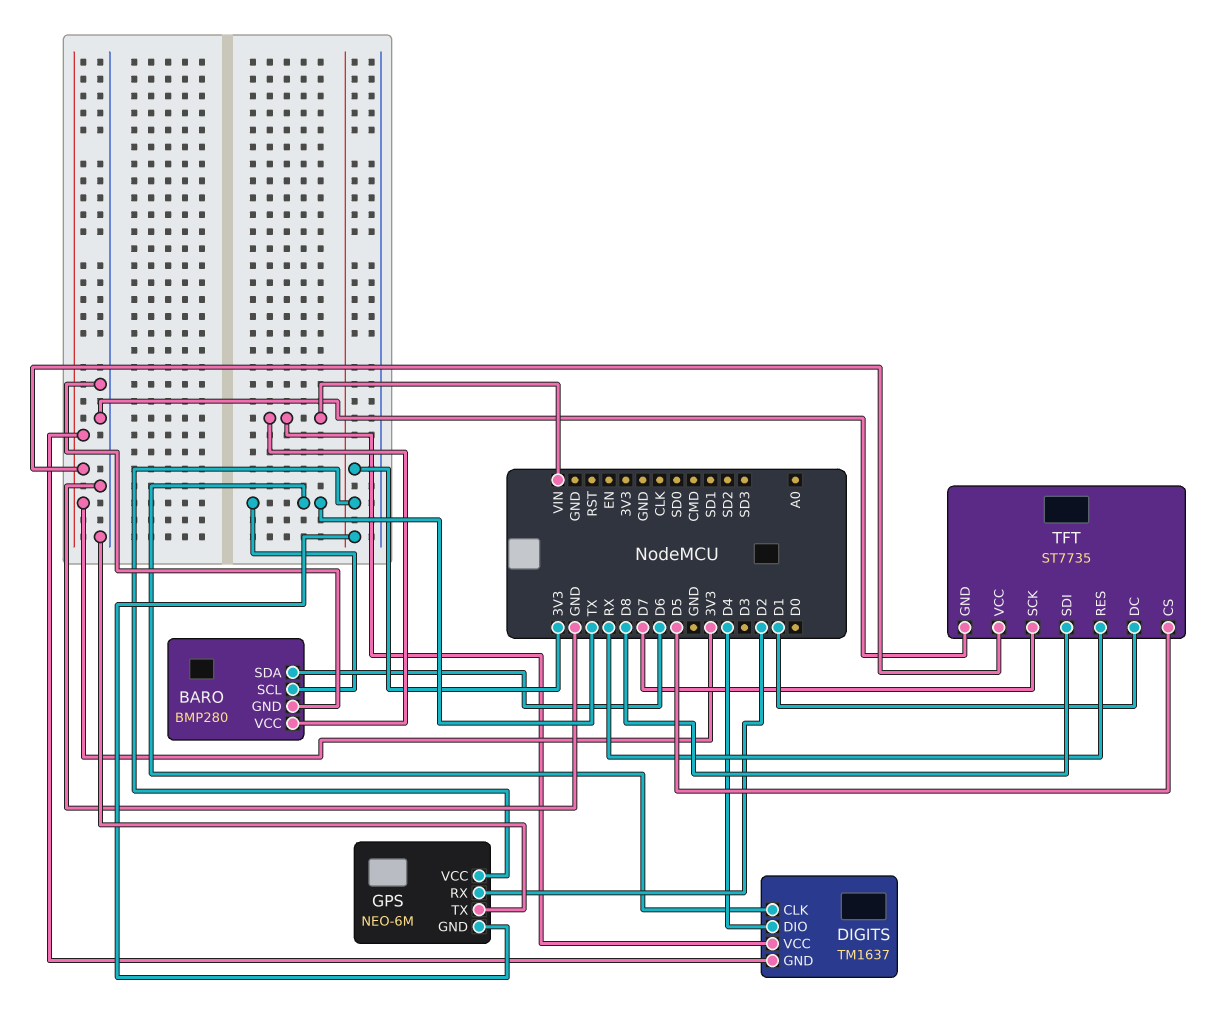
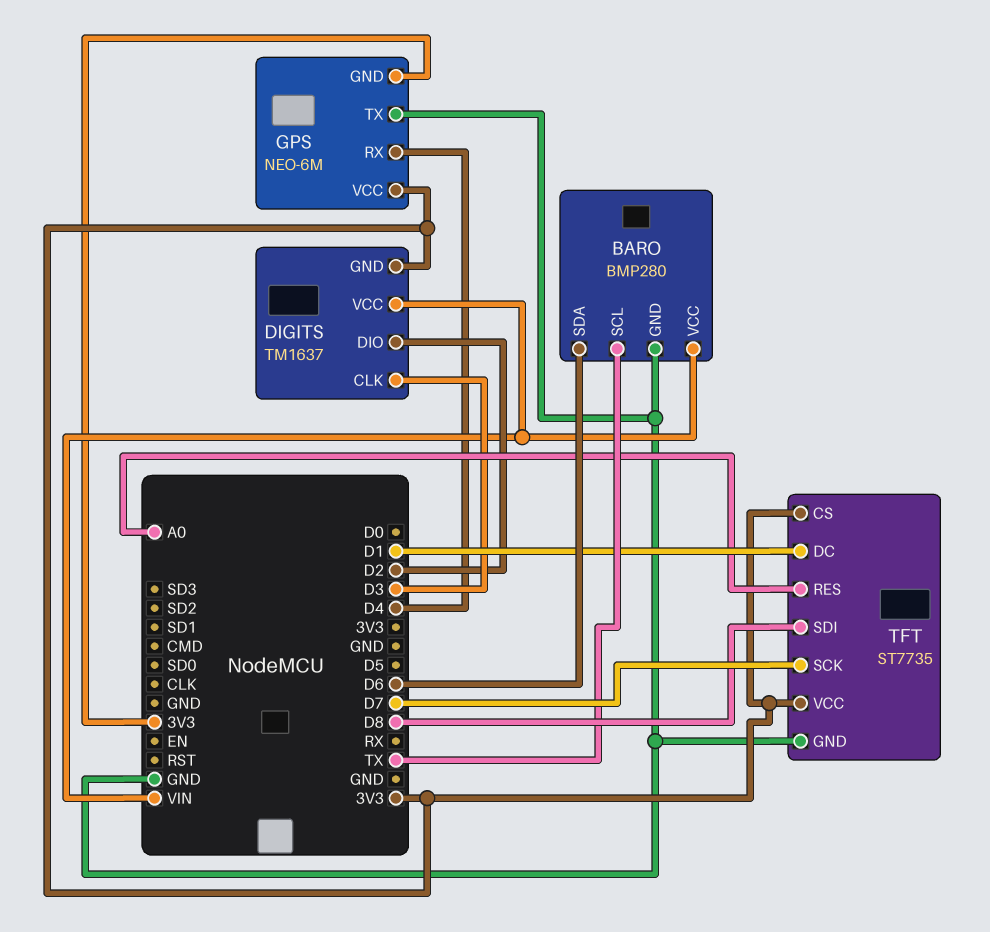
DIGITS pin CLK: TX -> D3
DIGITS pin DIO: D4 -> D2
GPS pin RX: D2 -> D4
TFT pin CS: D5 -> 3V3
TFT pin RES: RX -> A0

